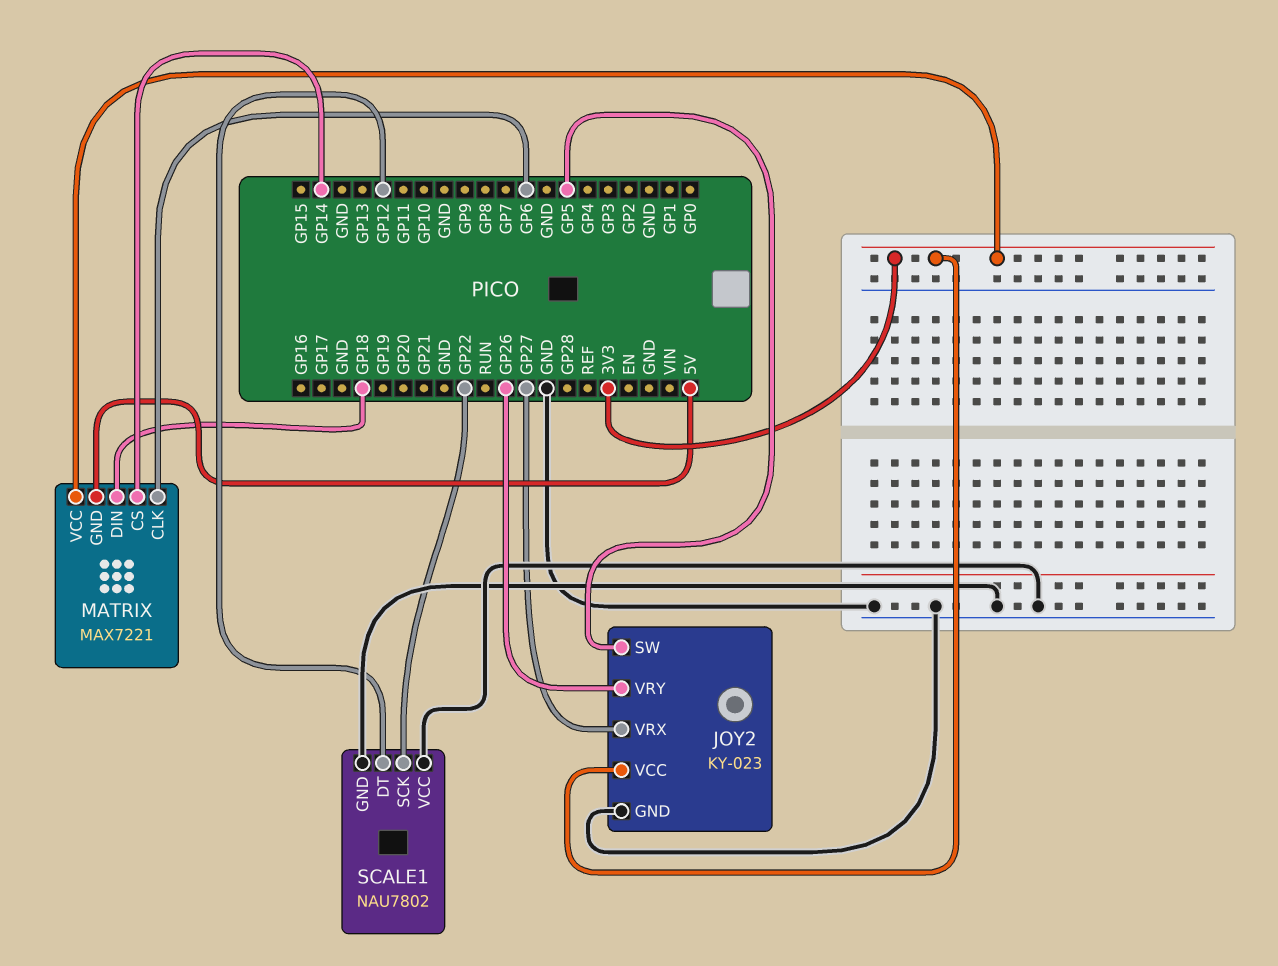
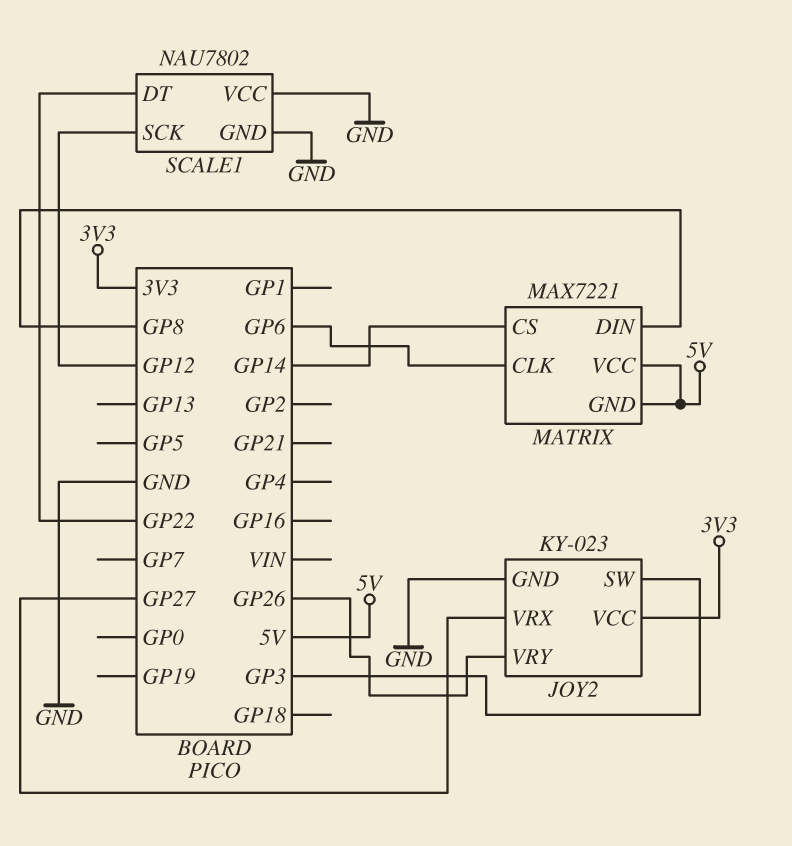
JOY2 pin SW: GP5 -> GP3
MATRIX pin DIN: GP18 -> GP8
MATRIX pin VCC: 3V3 -> 5V
SCALE1 pin DT: GP12 -> GP22
SCALE1 pin SCK: GP22 -> GP12

